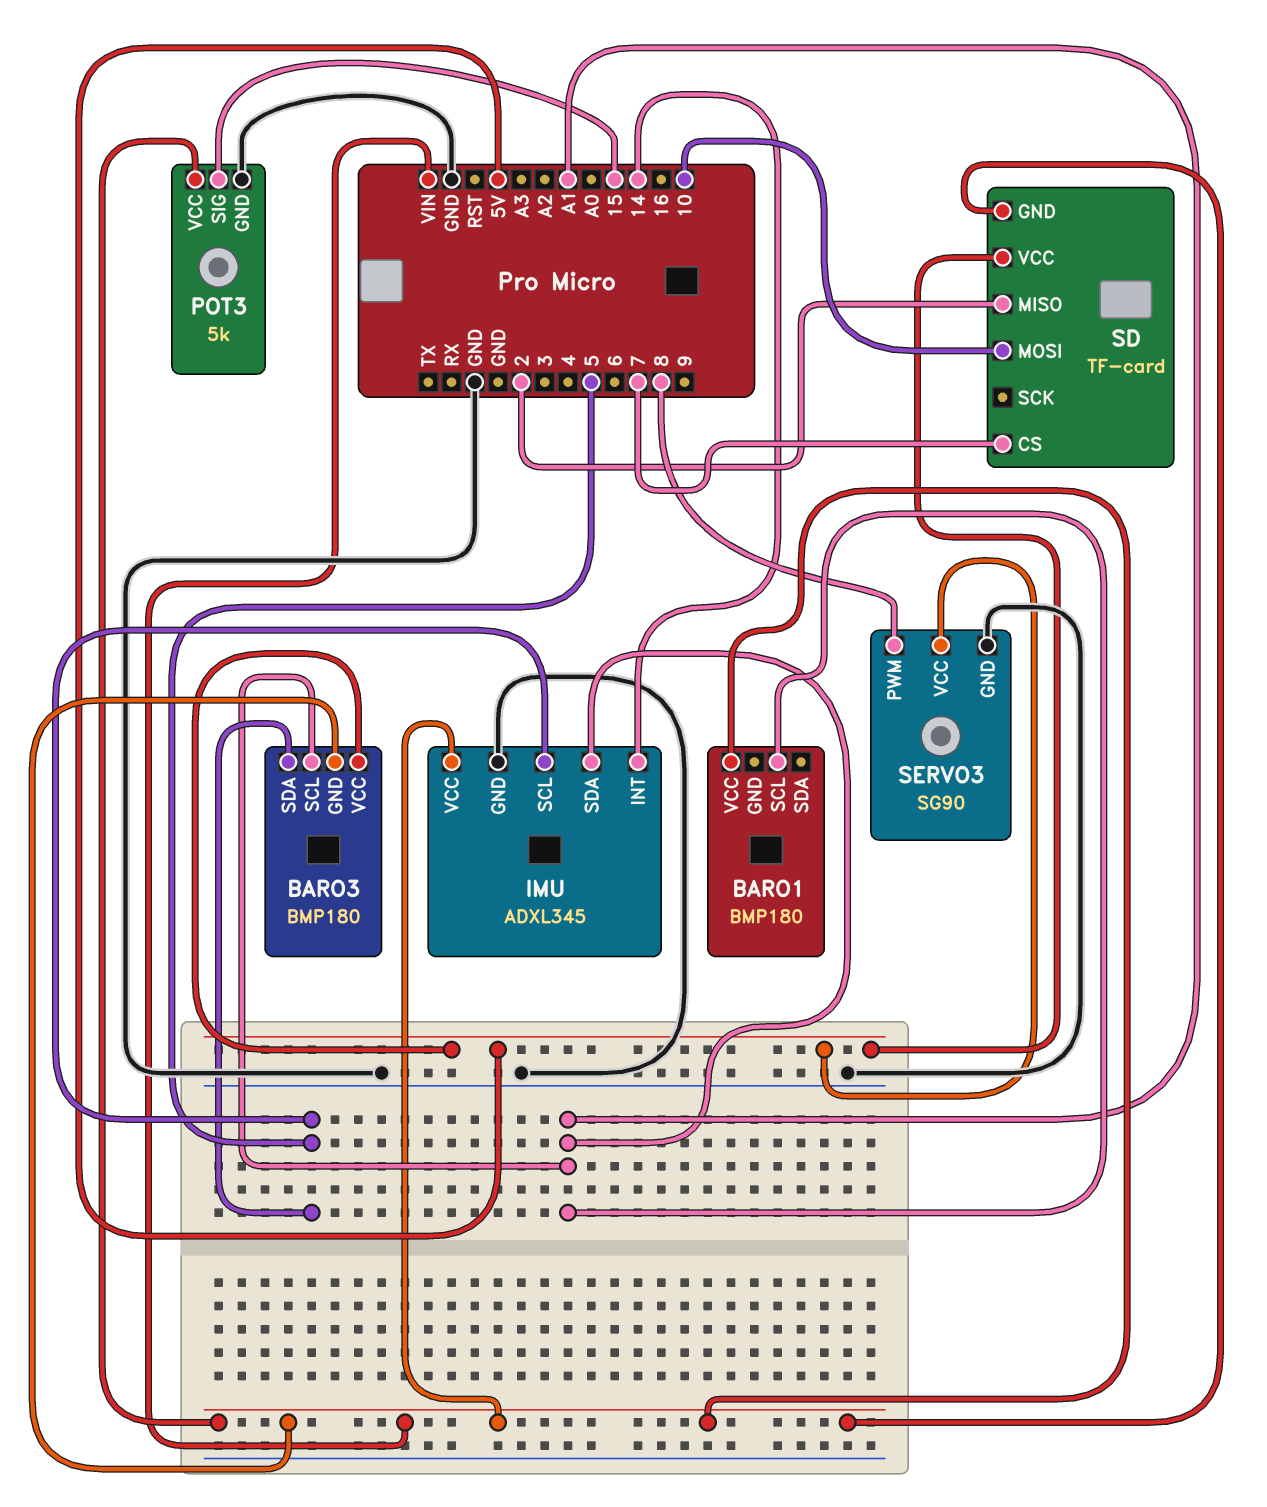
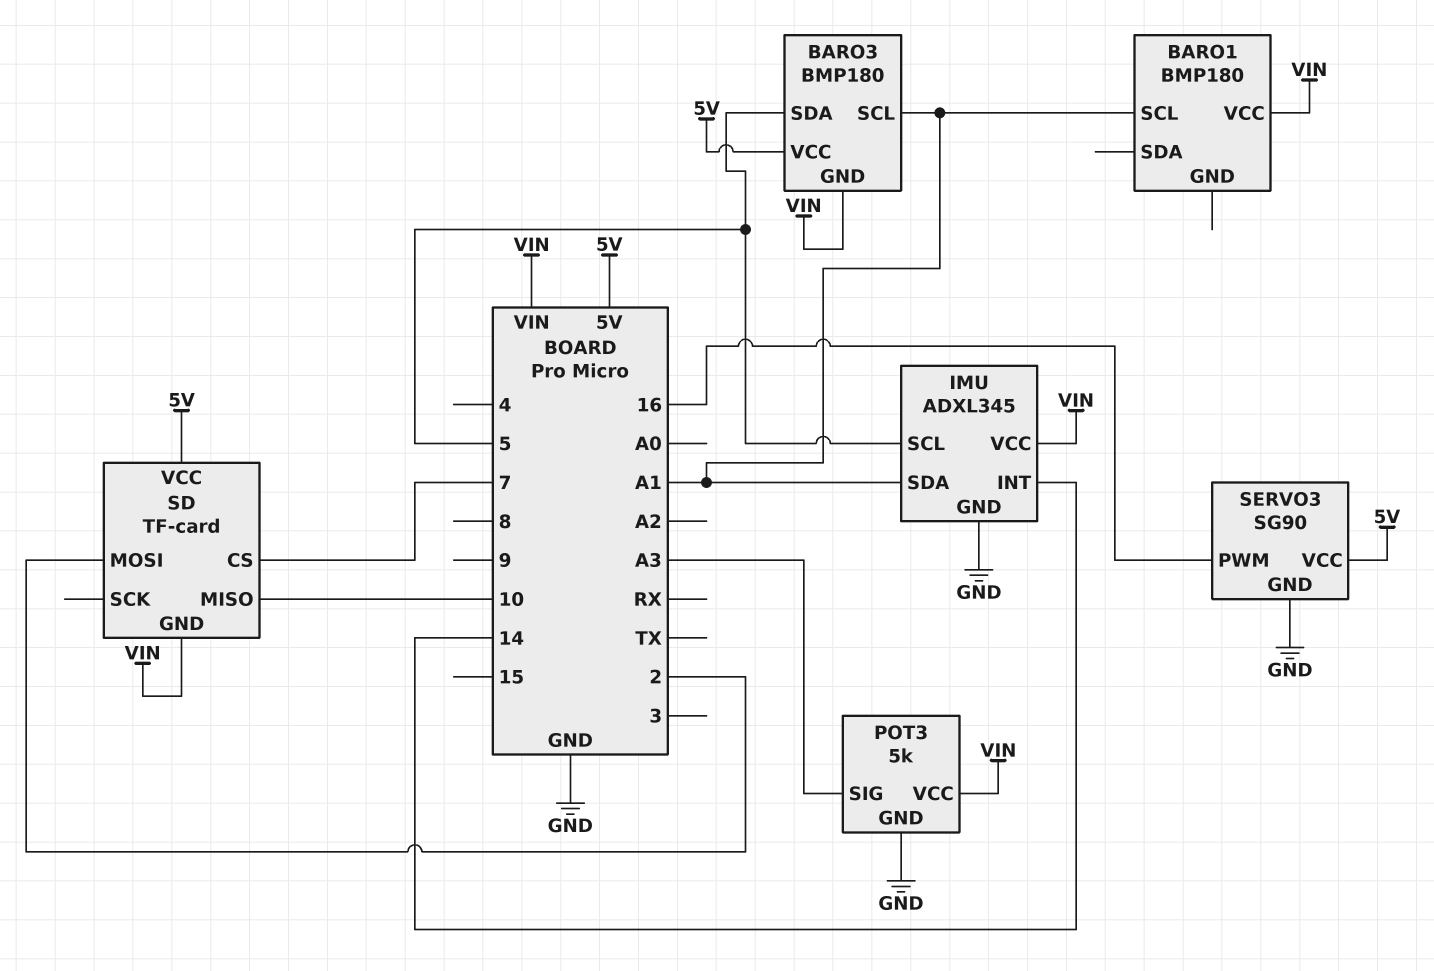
POT3 pin SIG: 15 -> A3
SD pin MISO: 2 -> 10
SD pin MOSI: 10 -> 2
SERVO3 pin PWM: 8 -> 16

